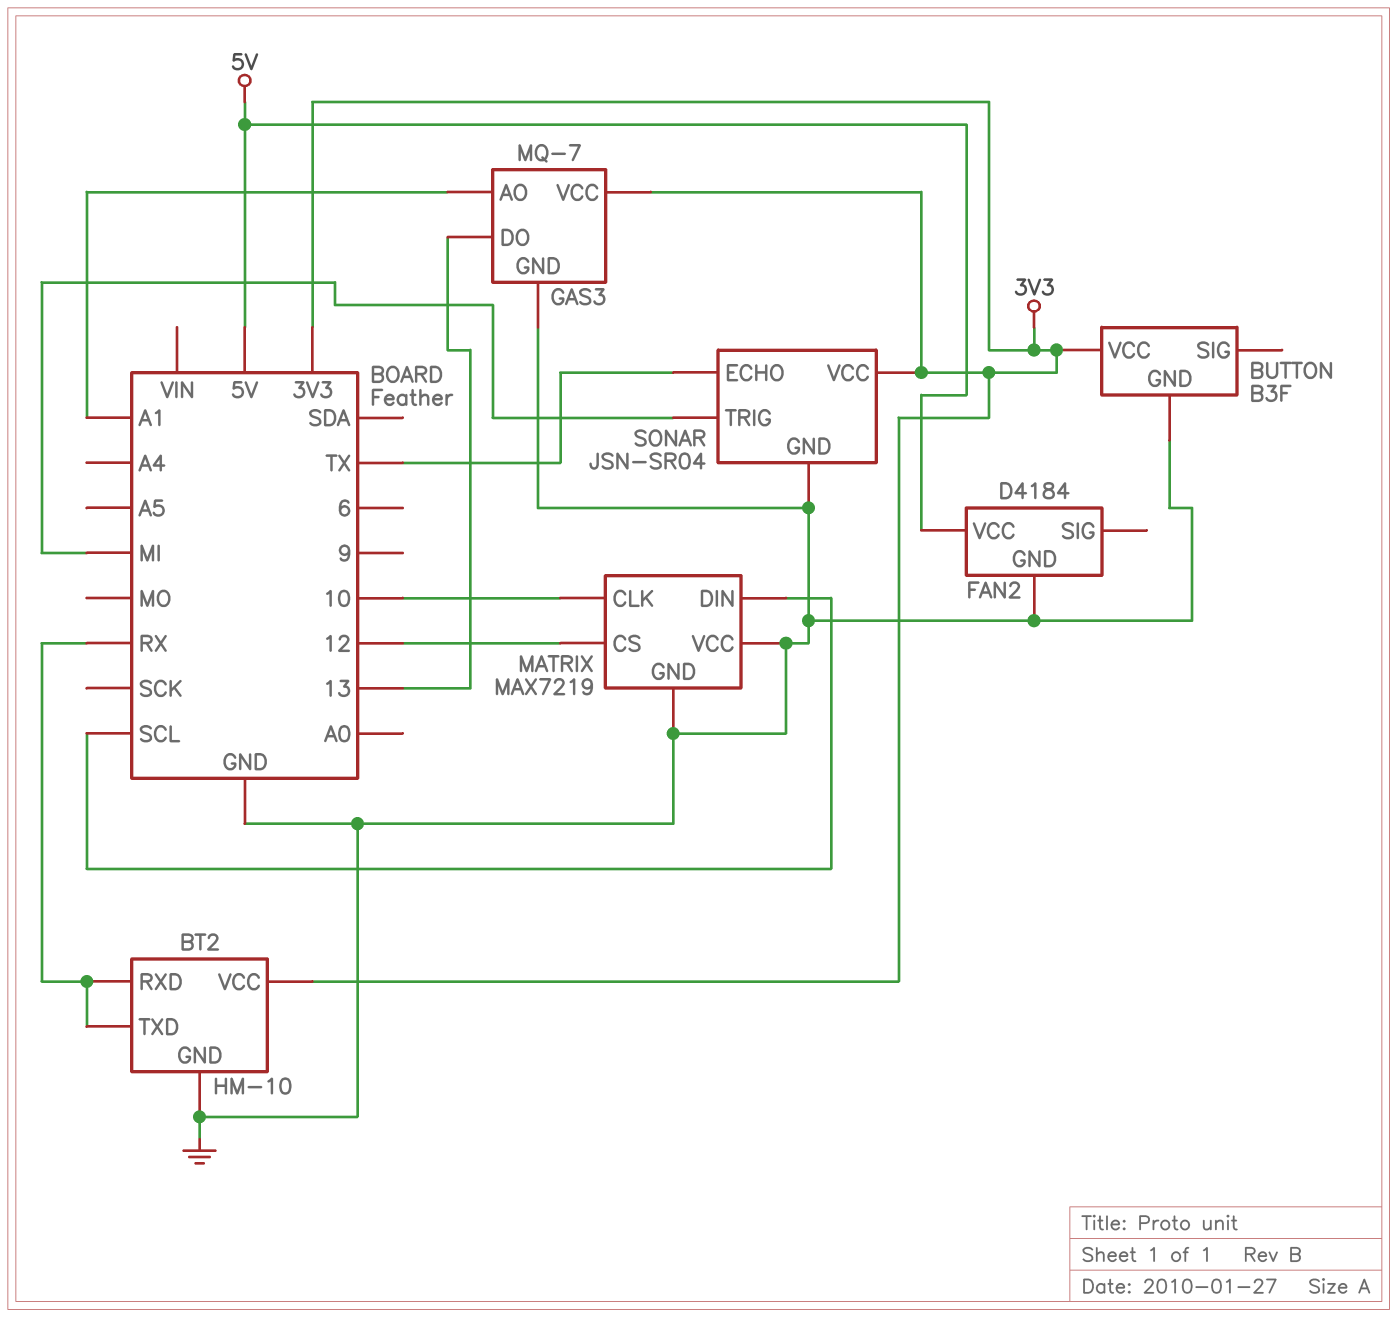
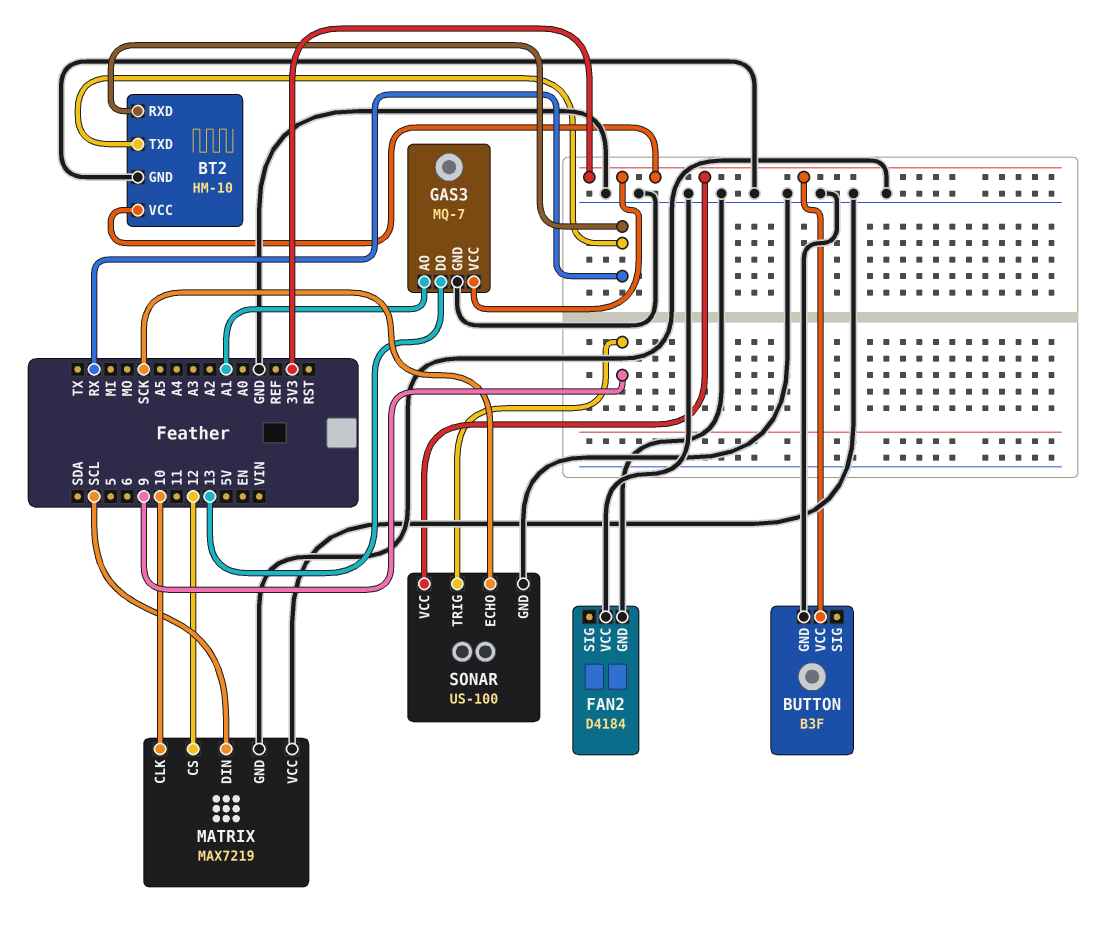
FAN2 pin VCC: 5V -> GND
SONAR: JSN-SR04 -> US-100
SONAR pin ECHO: TX -> SCK
SONAR pin TRIG: MI -> 9

